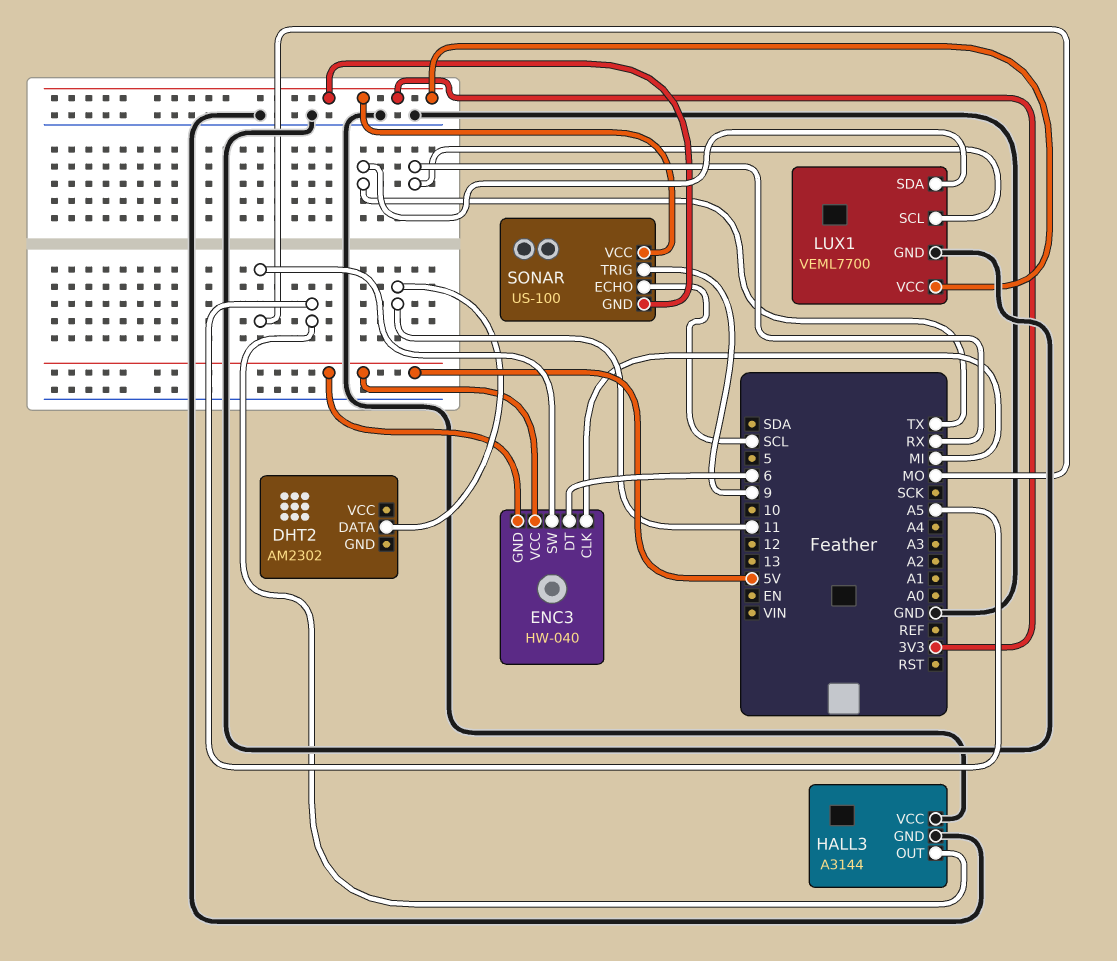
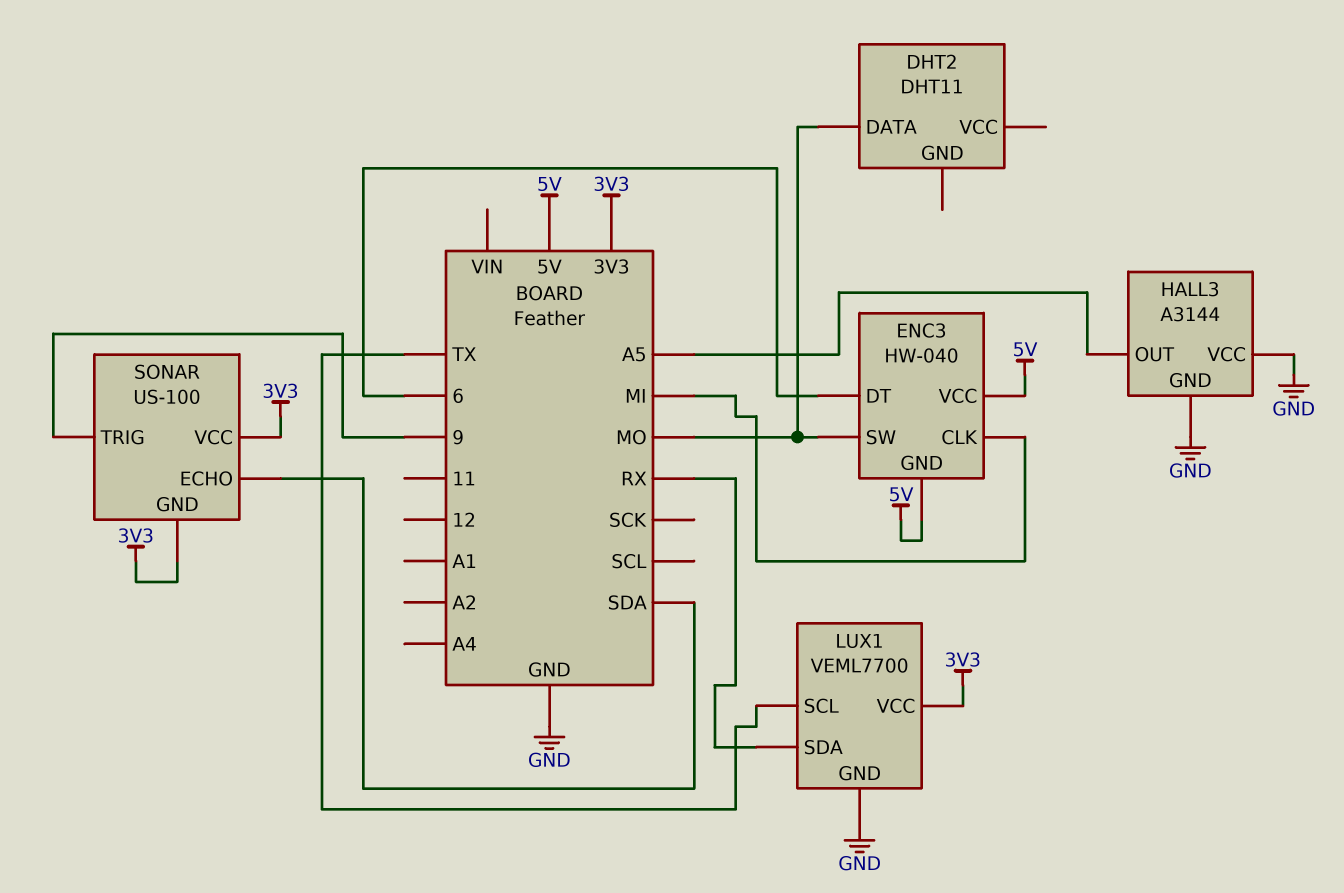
DHT2: AM2302 -> DHT11
DHT2 pin DATA: 11 -> MO
LUX1 pin SCL: RX -> TX
LUX1 pin SDA: TX -> RX
SONAR pin ECHO: SCL -> SDA

